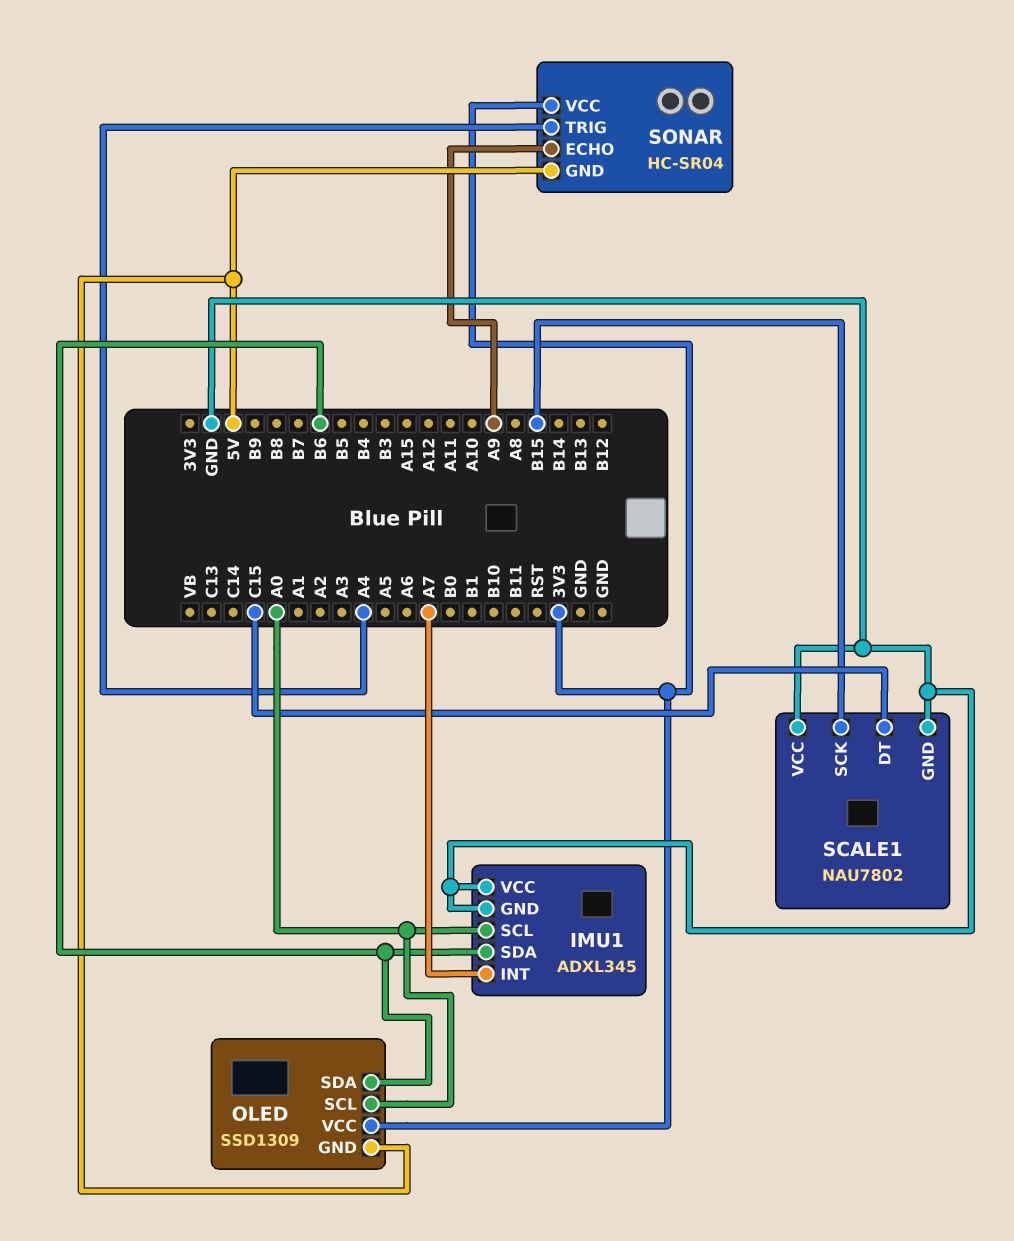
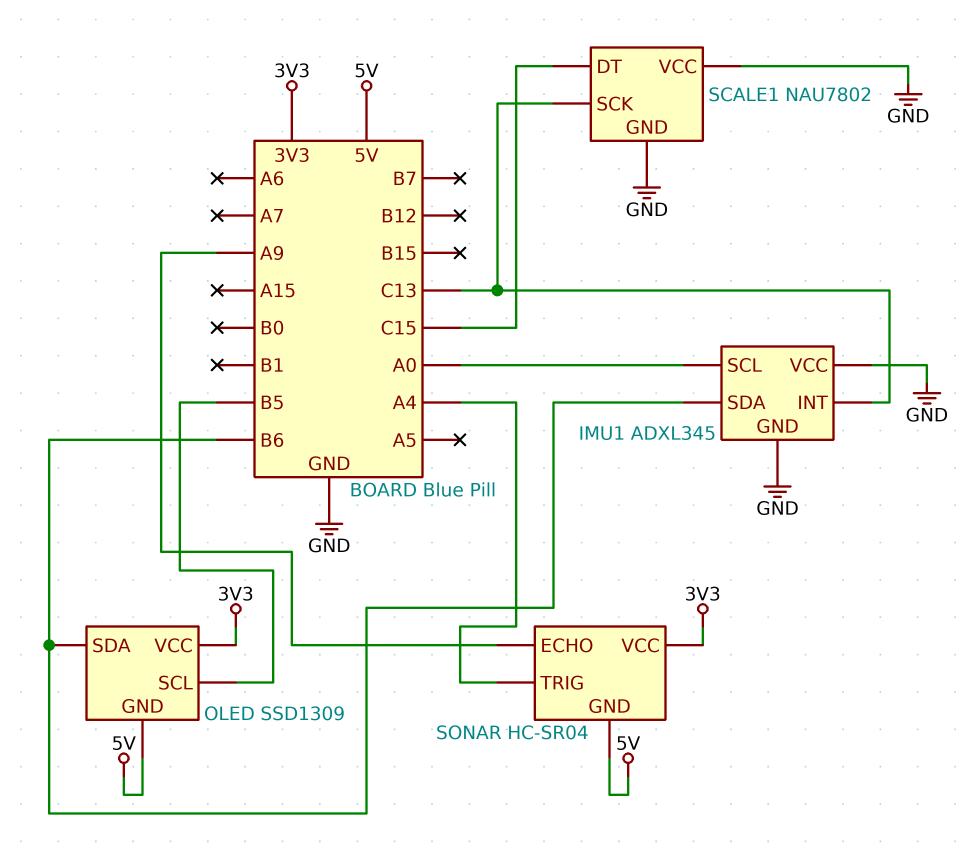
IMU1 pin INT: A7 -> C13
OLED pin SCL: A0 -> B5
SCALE1 pin SCK: B15 -> C13

